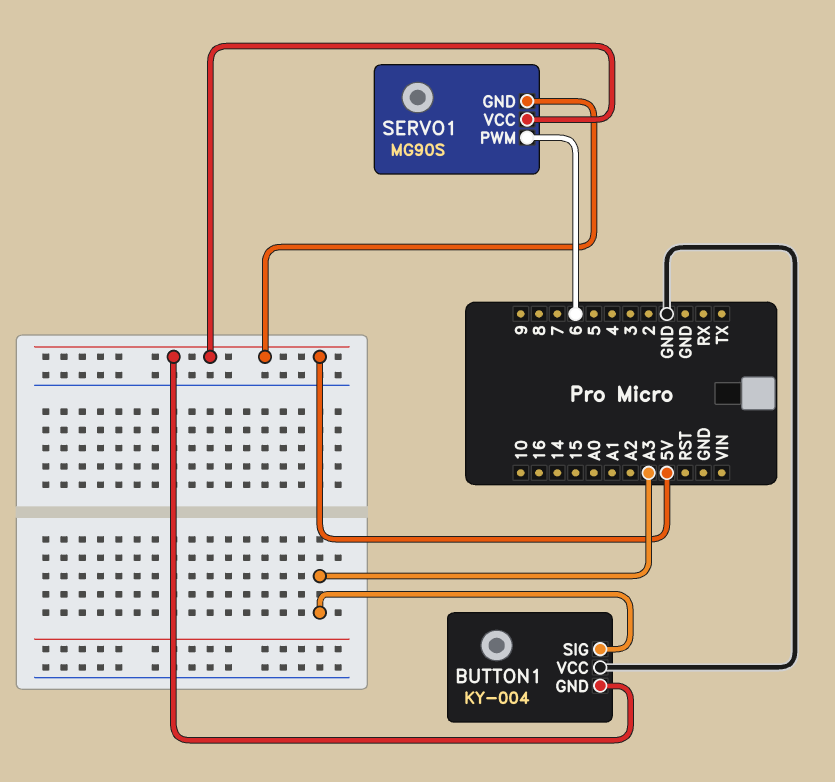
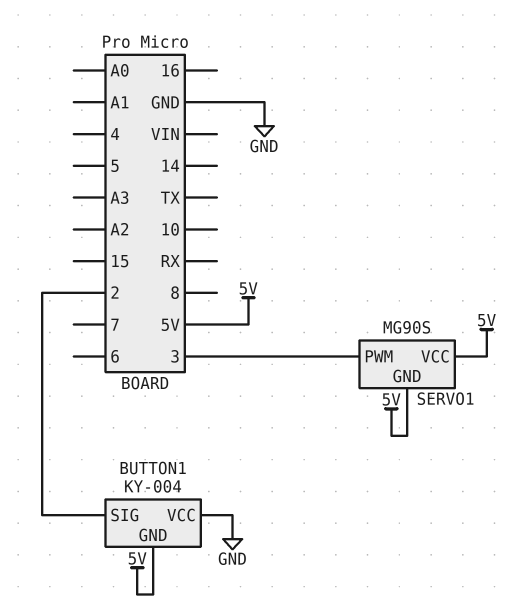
BUTTON1 pin SIG: A3 -> 2
SERVO1 pin PWM: 6 -> 3

